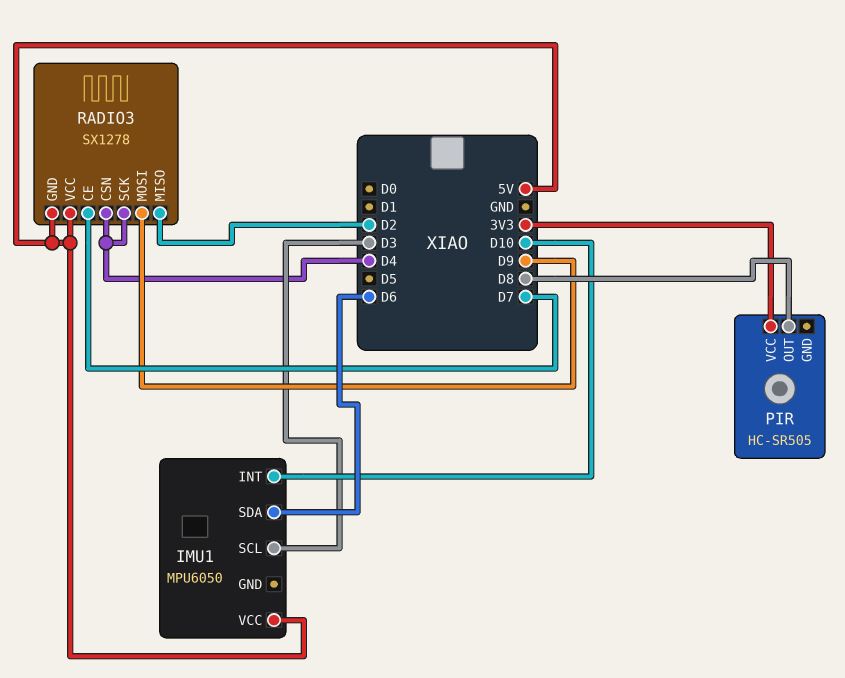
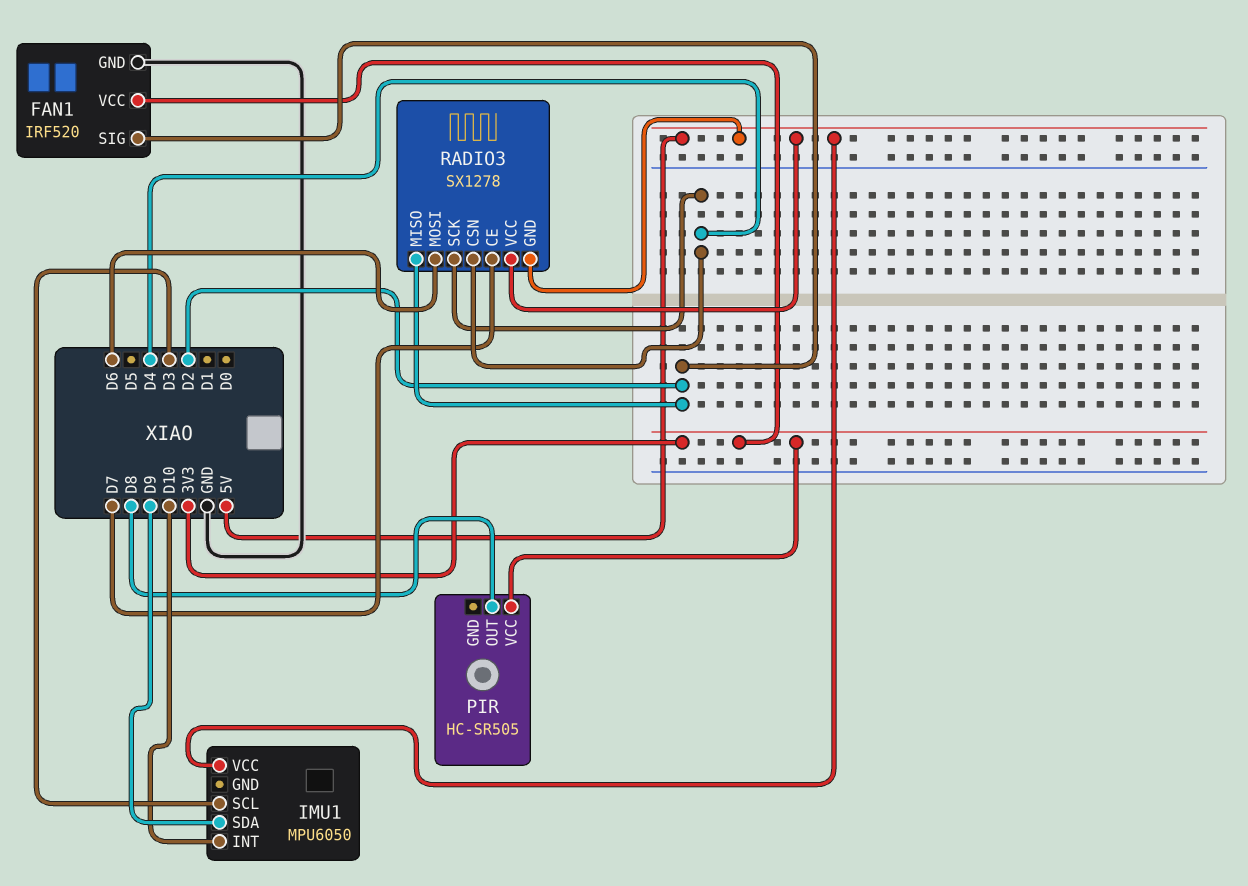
FAN1: none -> IRF520
FAN1 pin GND: none -> GND
FAN1 pin SIG: none -> D2
FAN1 pin VCC: none -> 3V3
IMU1 pin SDA: D6 -> D9
RADIO3 pin MOSI: D9 -> D6

